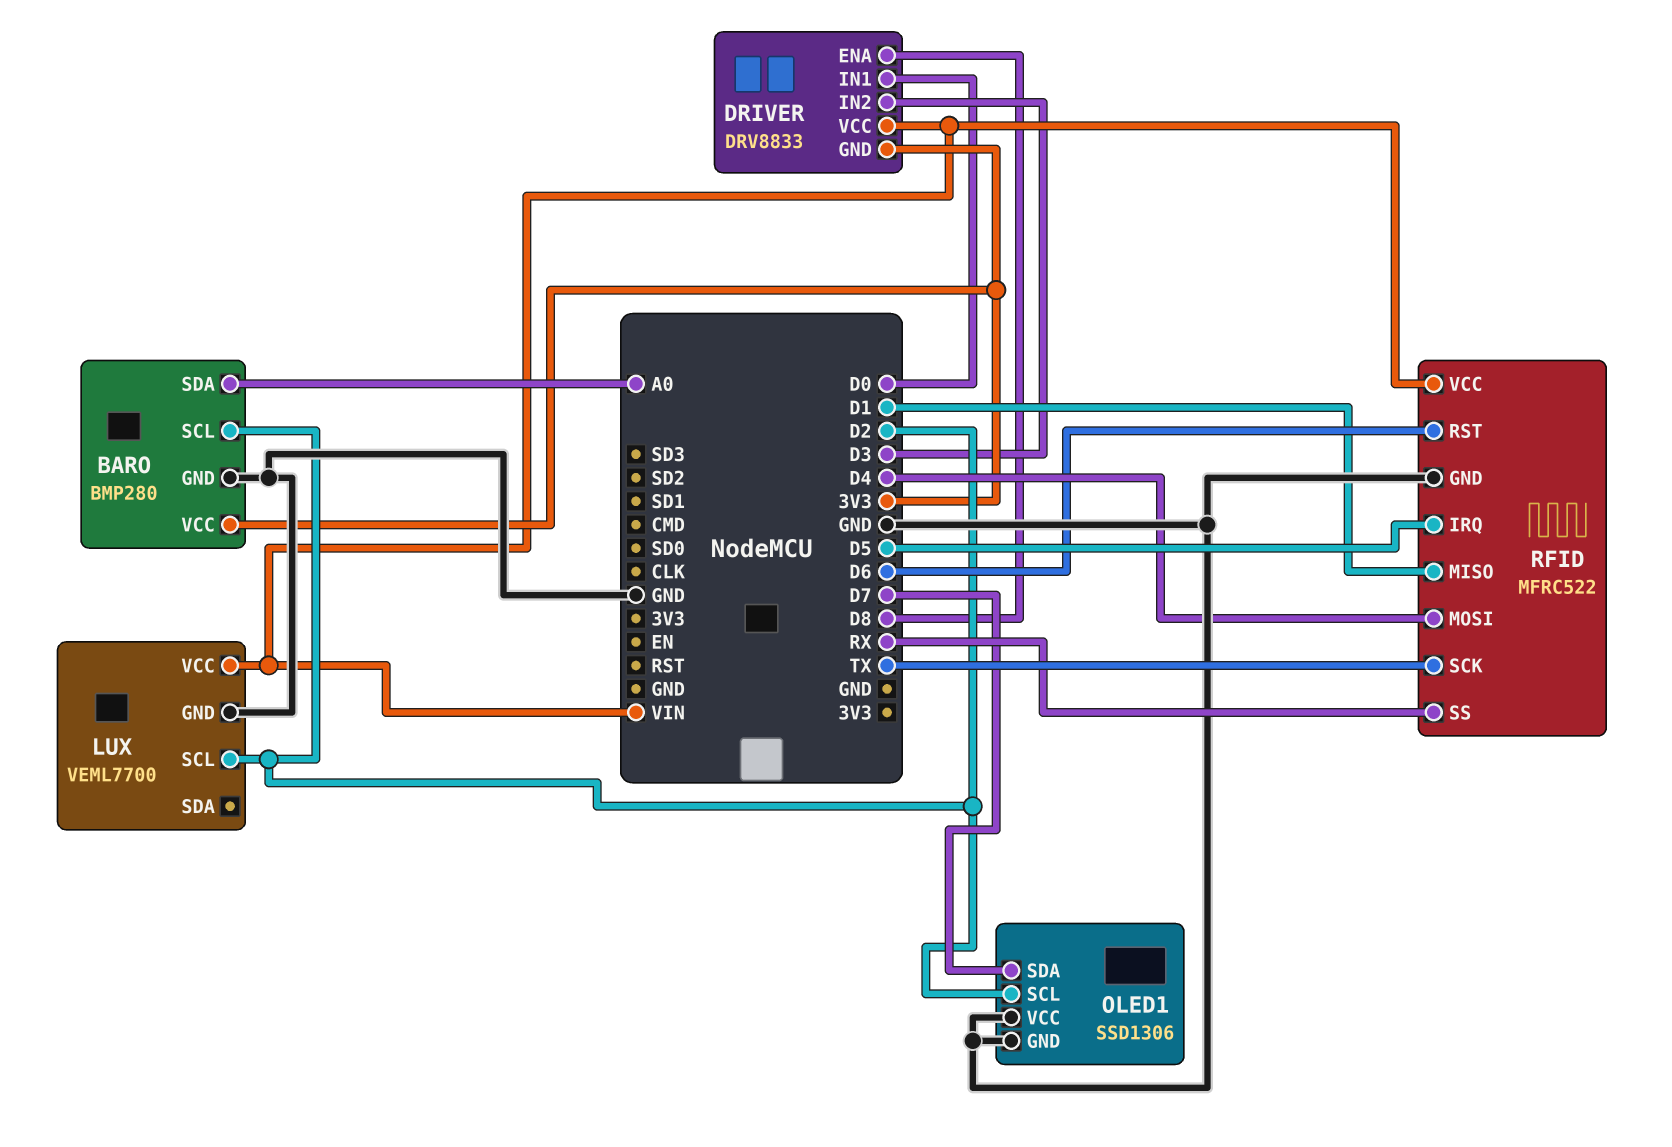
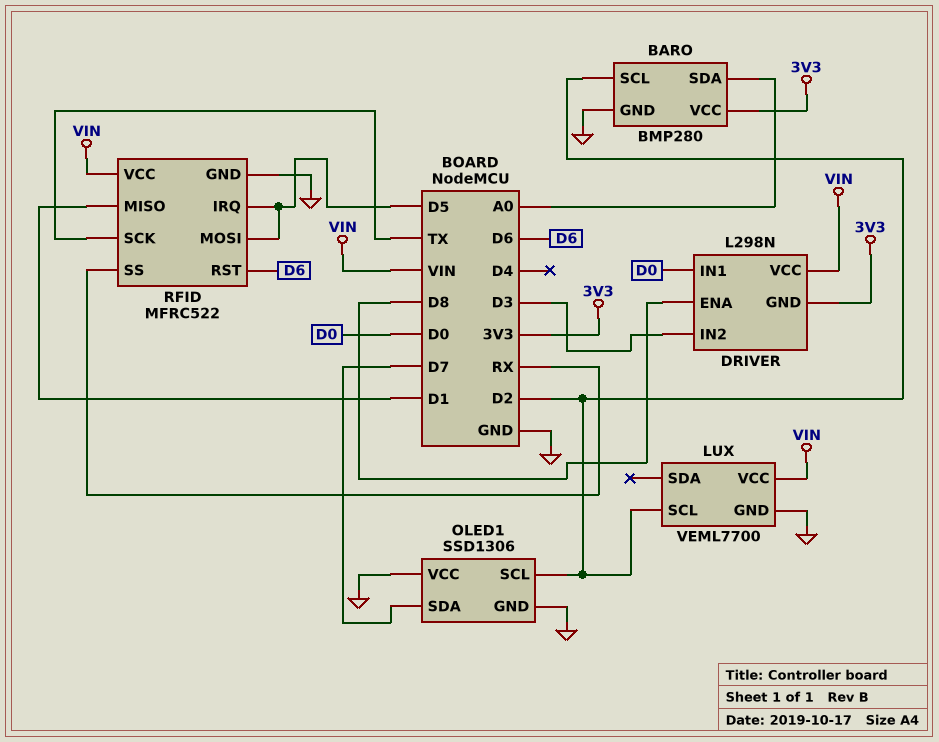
DRIVER: DRV8833 -> L298N
RFID pin MOSI: D4 -> D5

